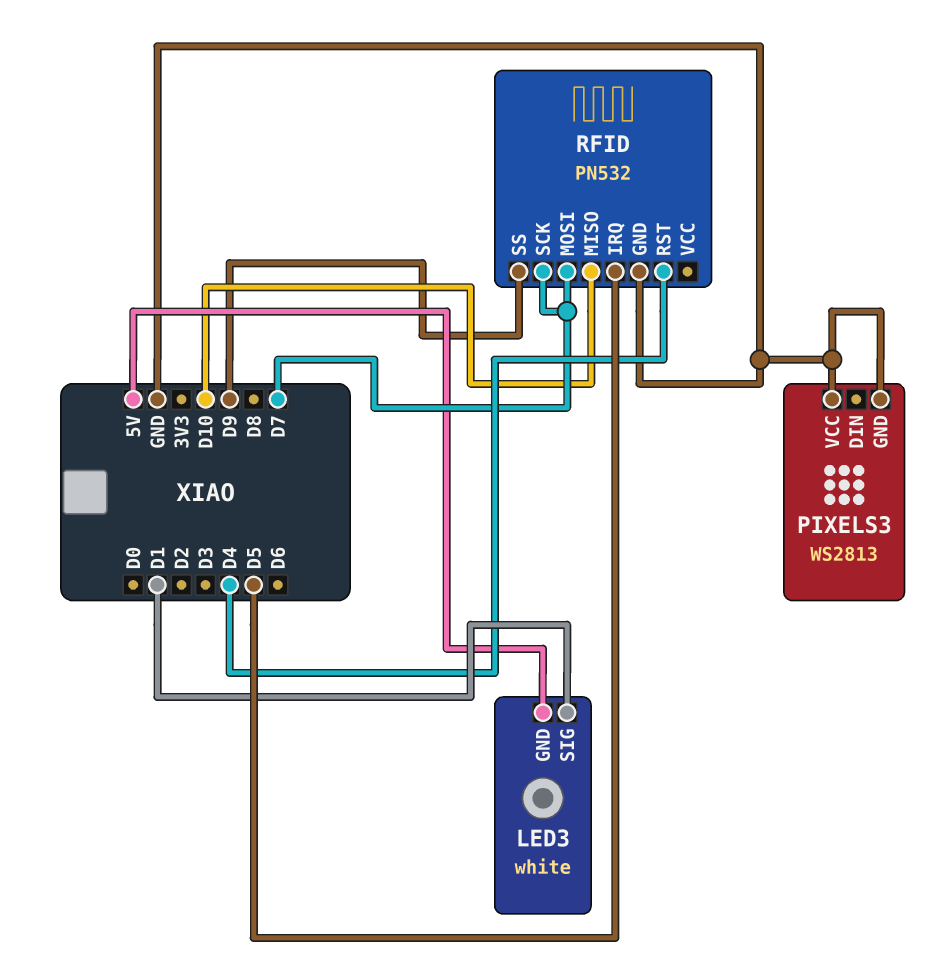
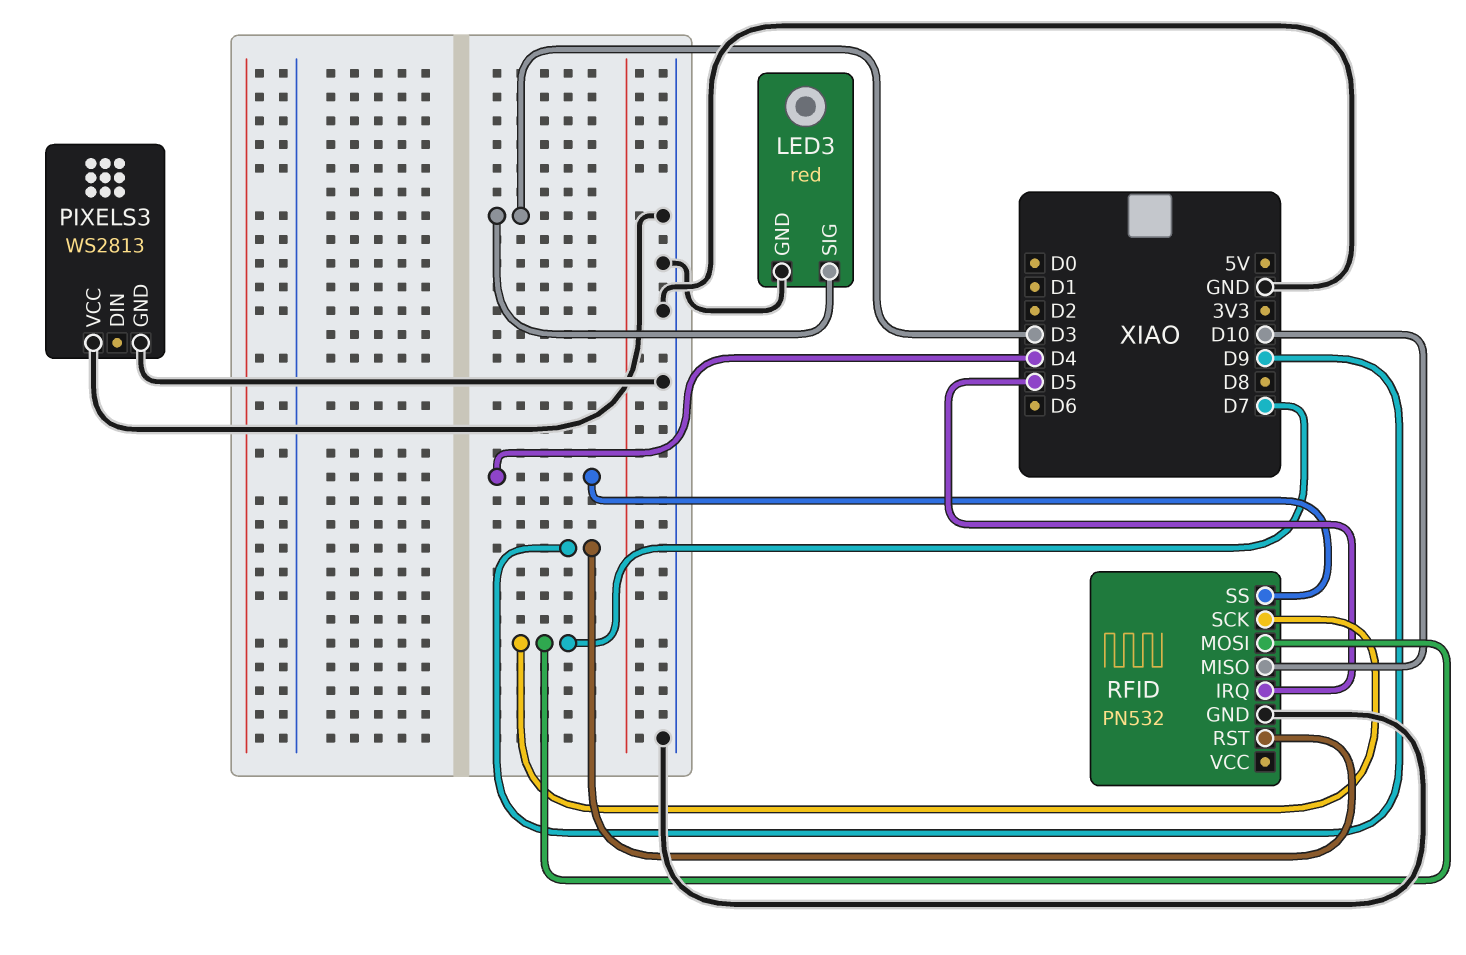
LED3: white -> red
LED3 pin GND: 5V -> GND
LED3 pin SIG: D1 -> D3
RFID pin RST: D4 -> D9
RFID pin SS: D9 -> D4

